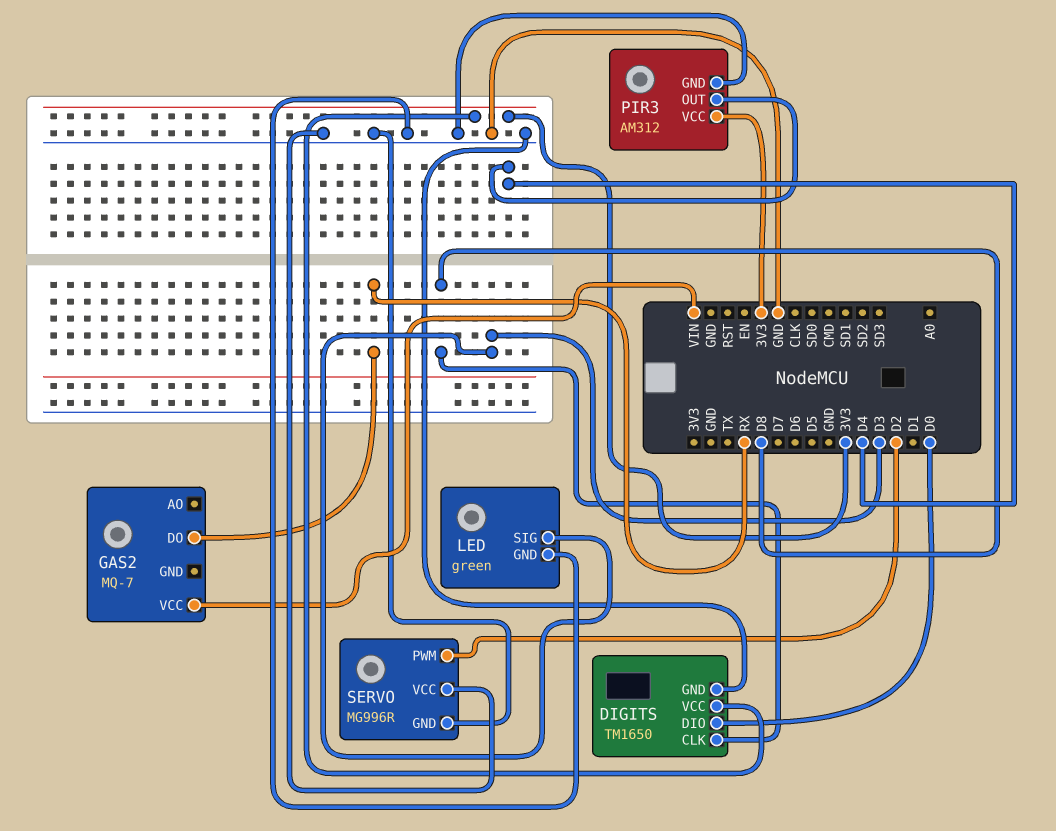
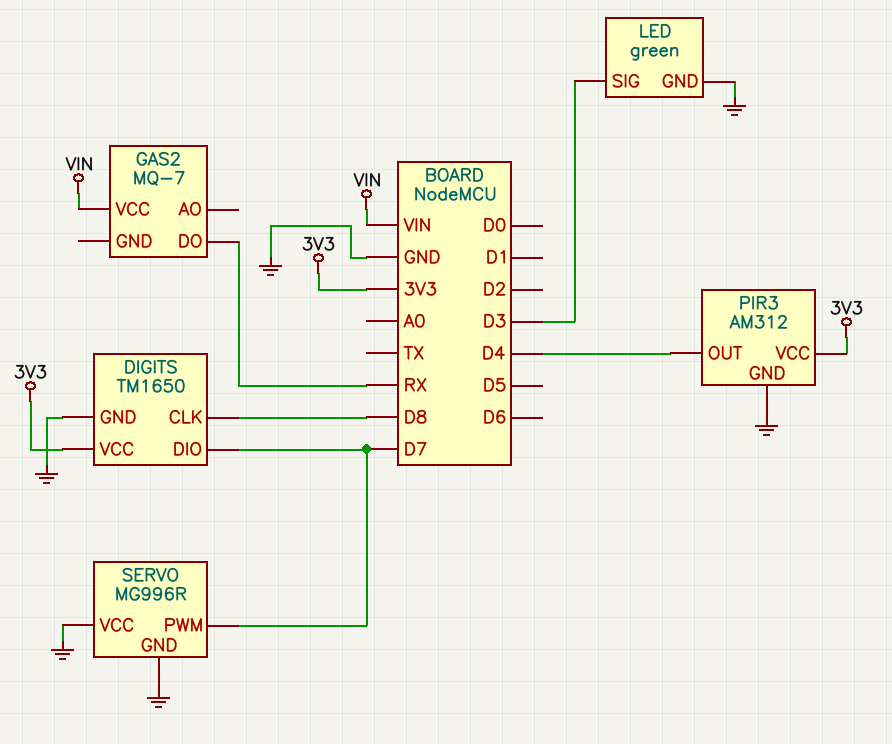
DIGITS pin DIO: D0 -> D7
SERVO pin PWM: D2 -> D7

